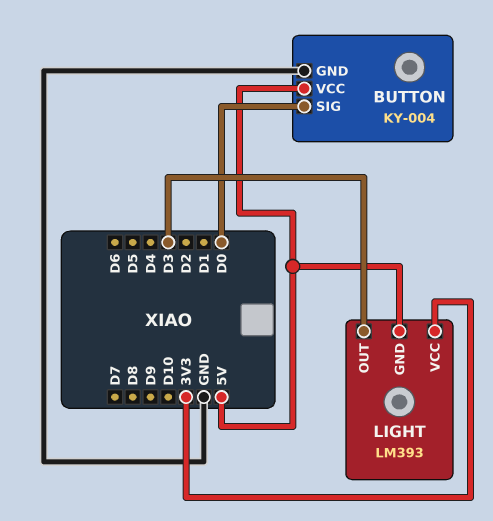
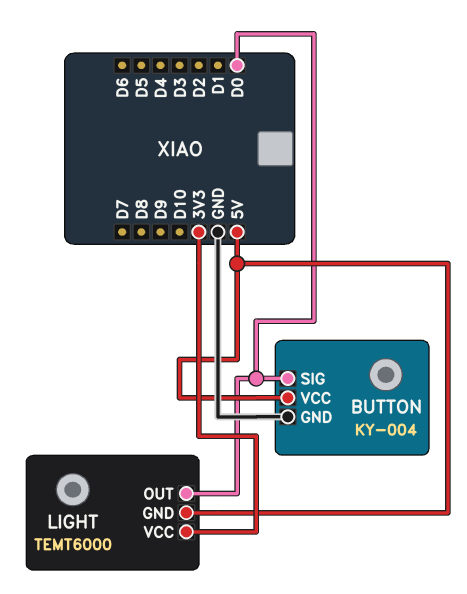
LIGHT: LM393 -> TEMT6000
LIGHT pin OUT: D3 -> D0

